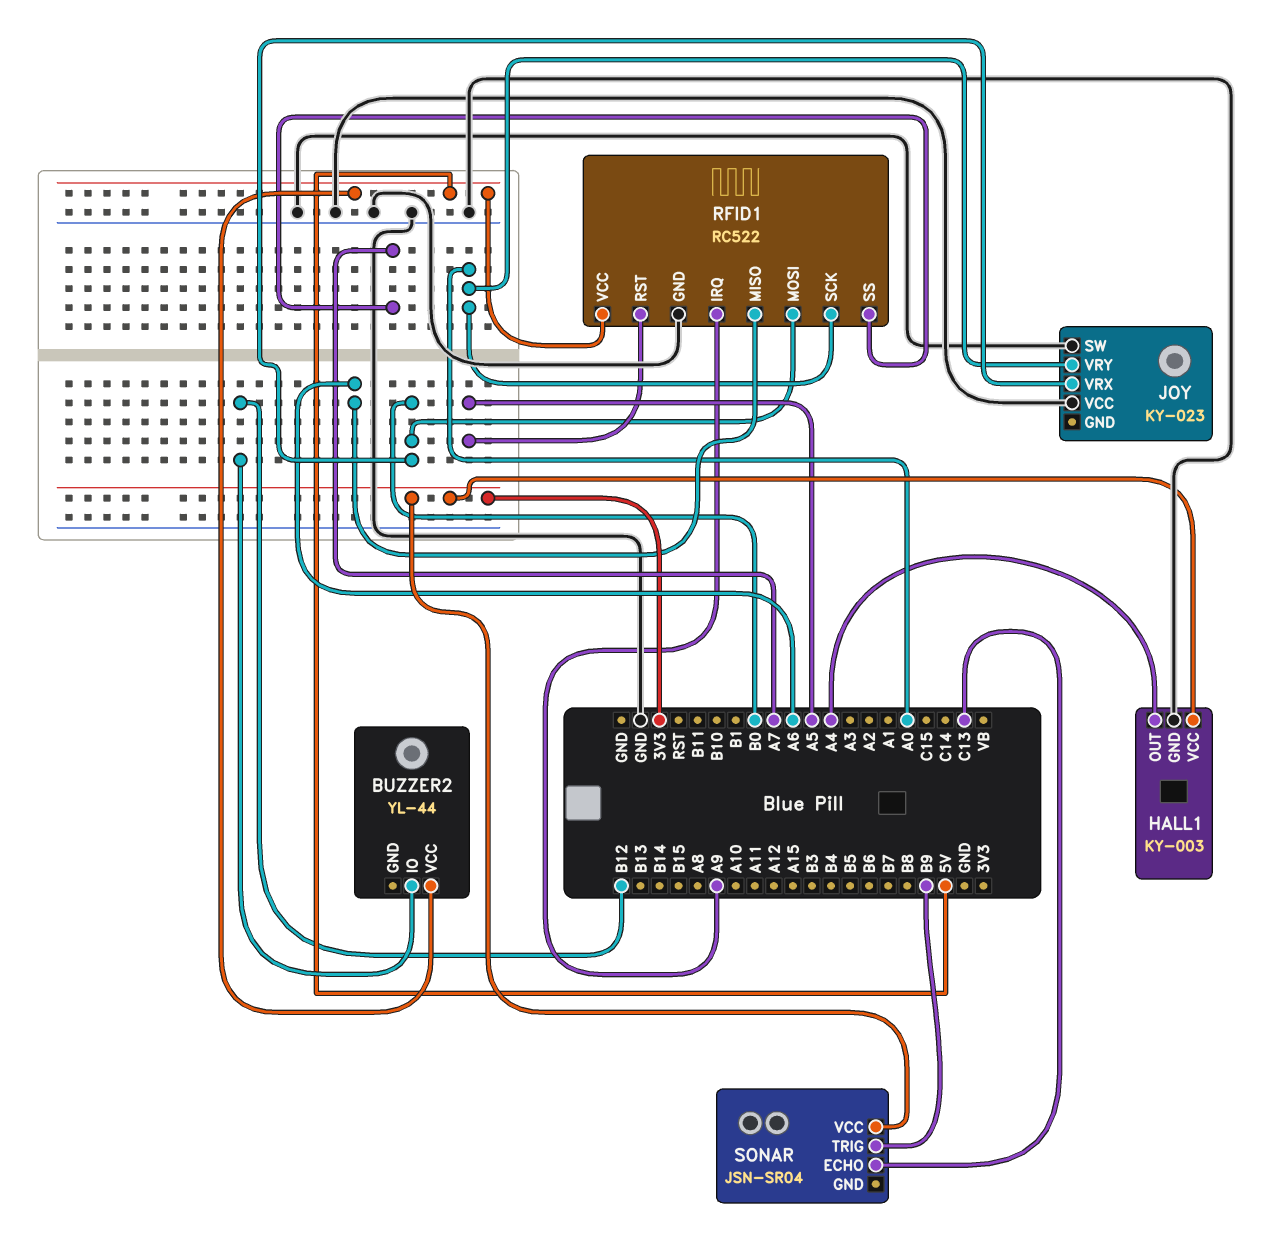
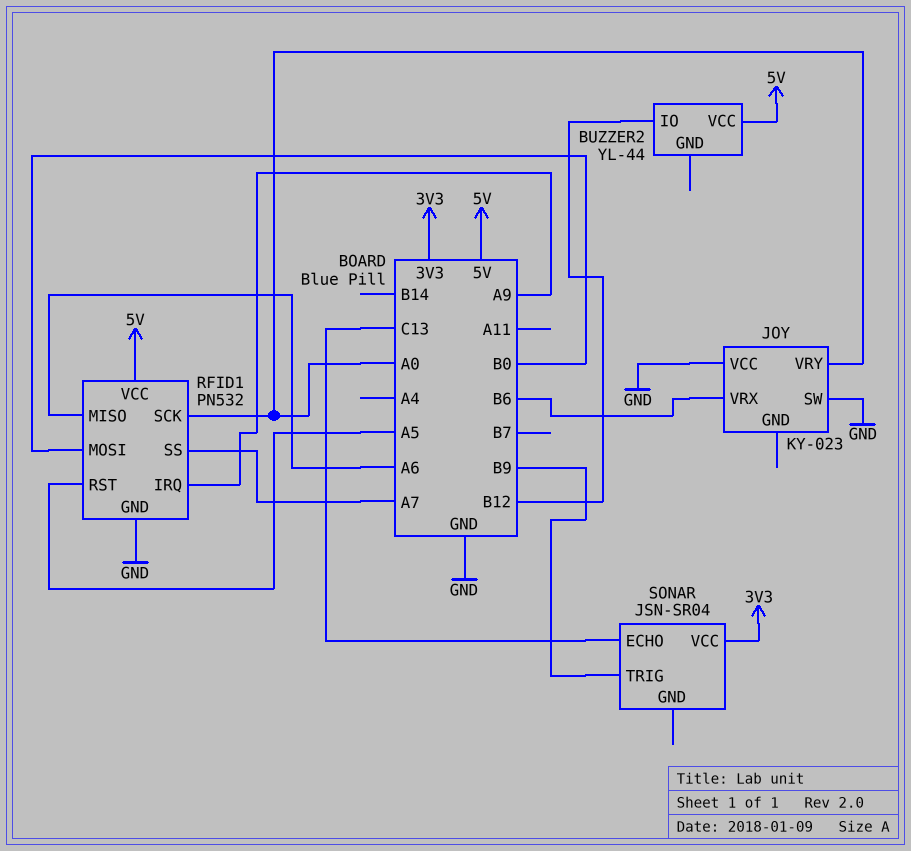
HALL1: KY-003 -> none
HALL1 pin GND: GND -> none
HALL1 pin OUT: A4 -> none
HALL1 pin VCC: 3V3 -> none
JOY pin VRX: B0 -> B6
RFID1: RC522 -> PN532

